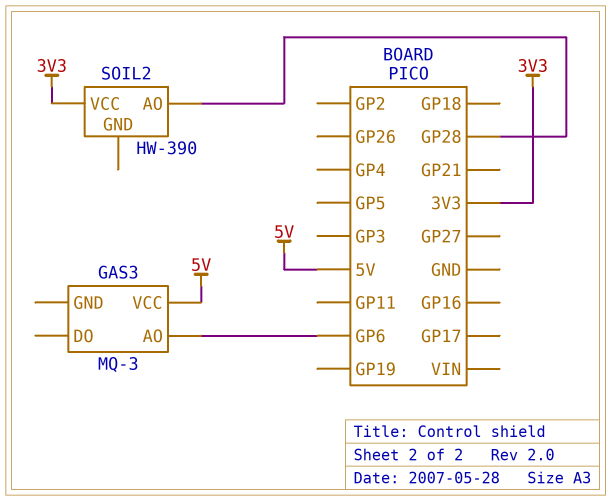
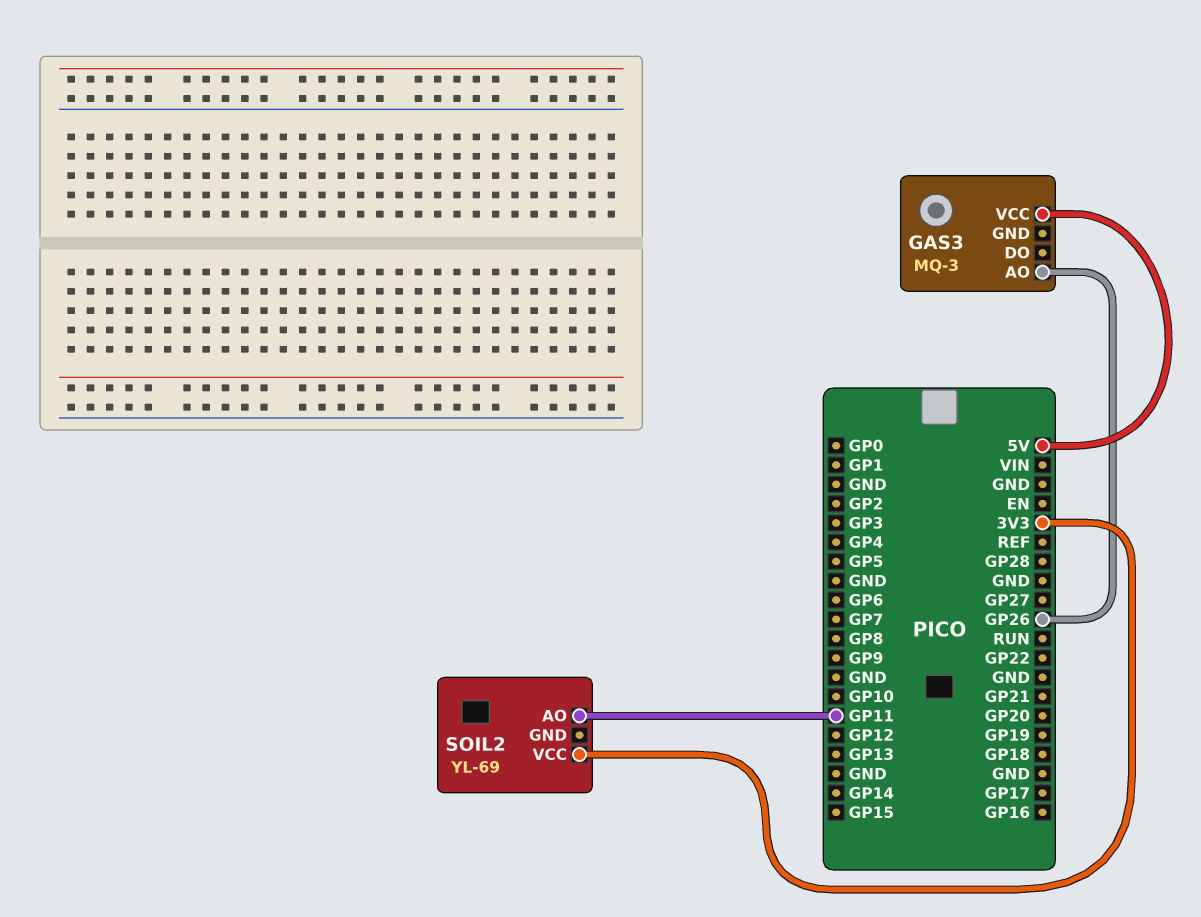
GAS3 pin AO: GP6 -> GP26
SOIL2: HW-390 -> YL-69
SOIL2 pin AO: GP28 -> GP11

